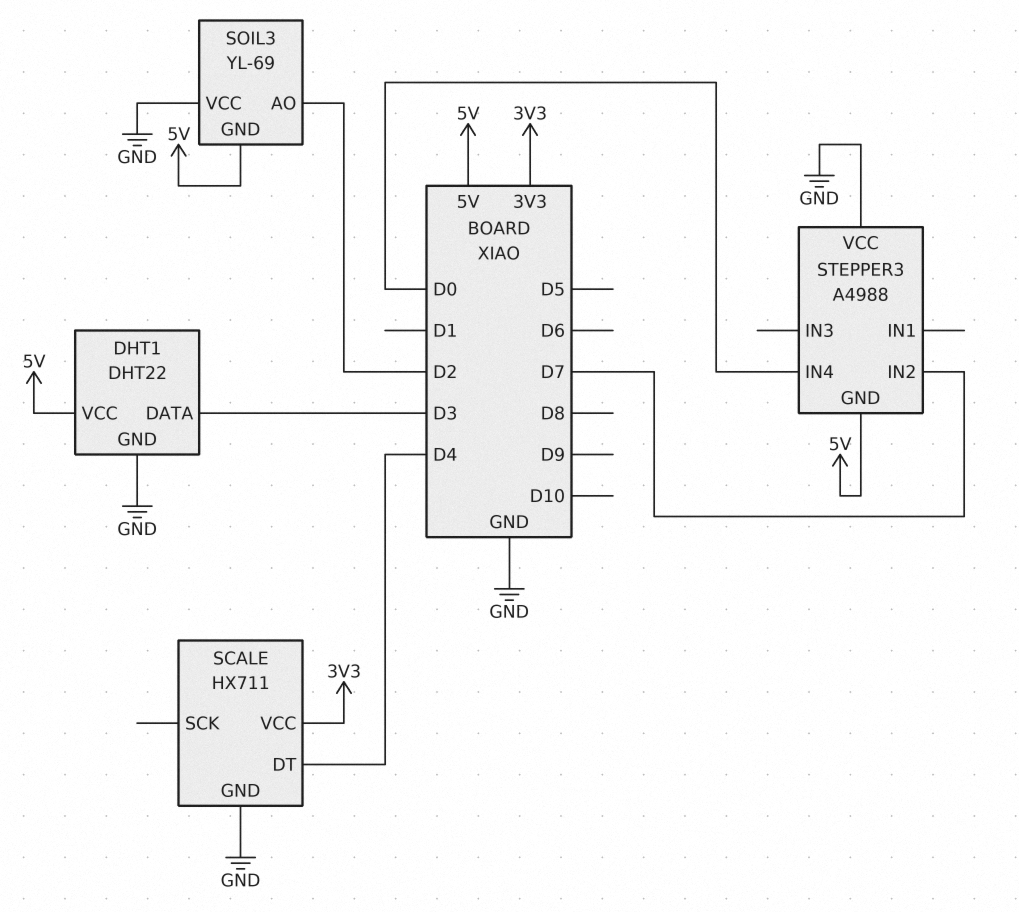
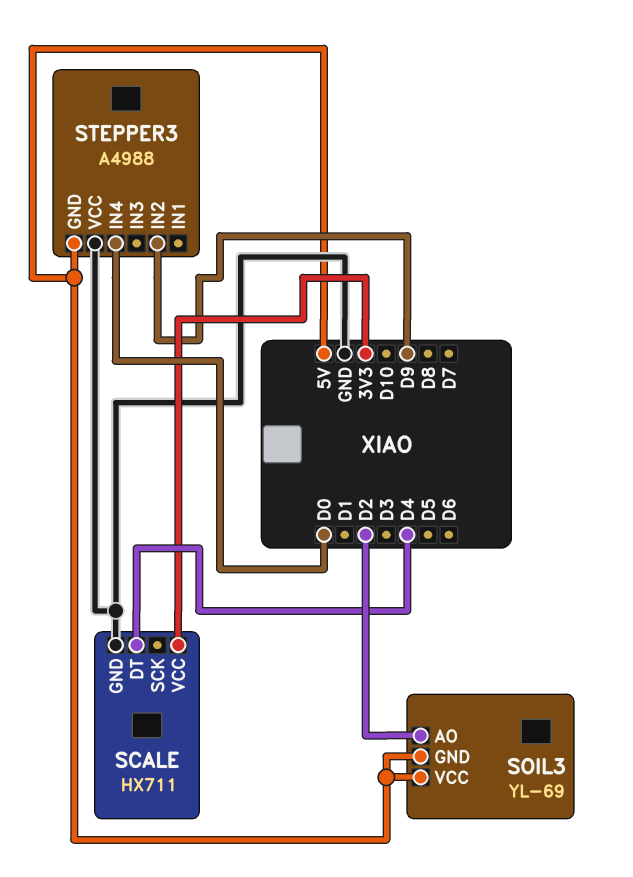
DHT1: DHT22 -> none
DHT1 pin DATA: D3 -> none
DHT1 pin GND: GND -> none
DHT1 pin VCC: 5V -> none
SOIL3 pin VCC: GND -> 5V
STEPPER3 pin IN2: D7 -> D9

